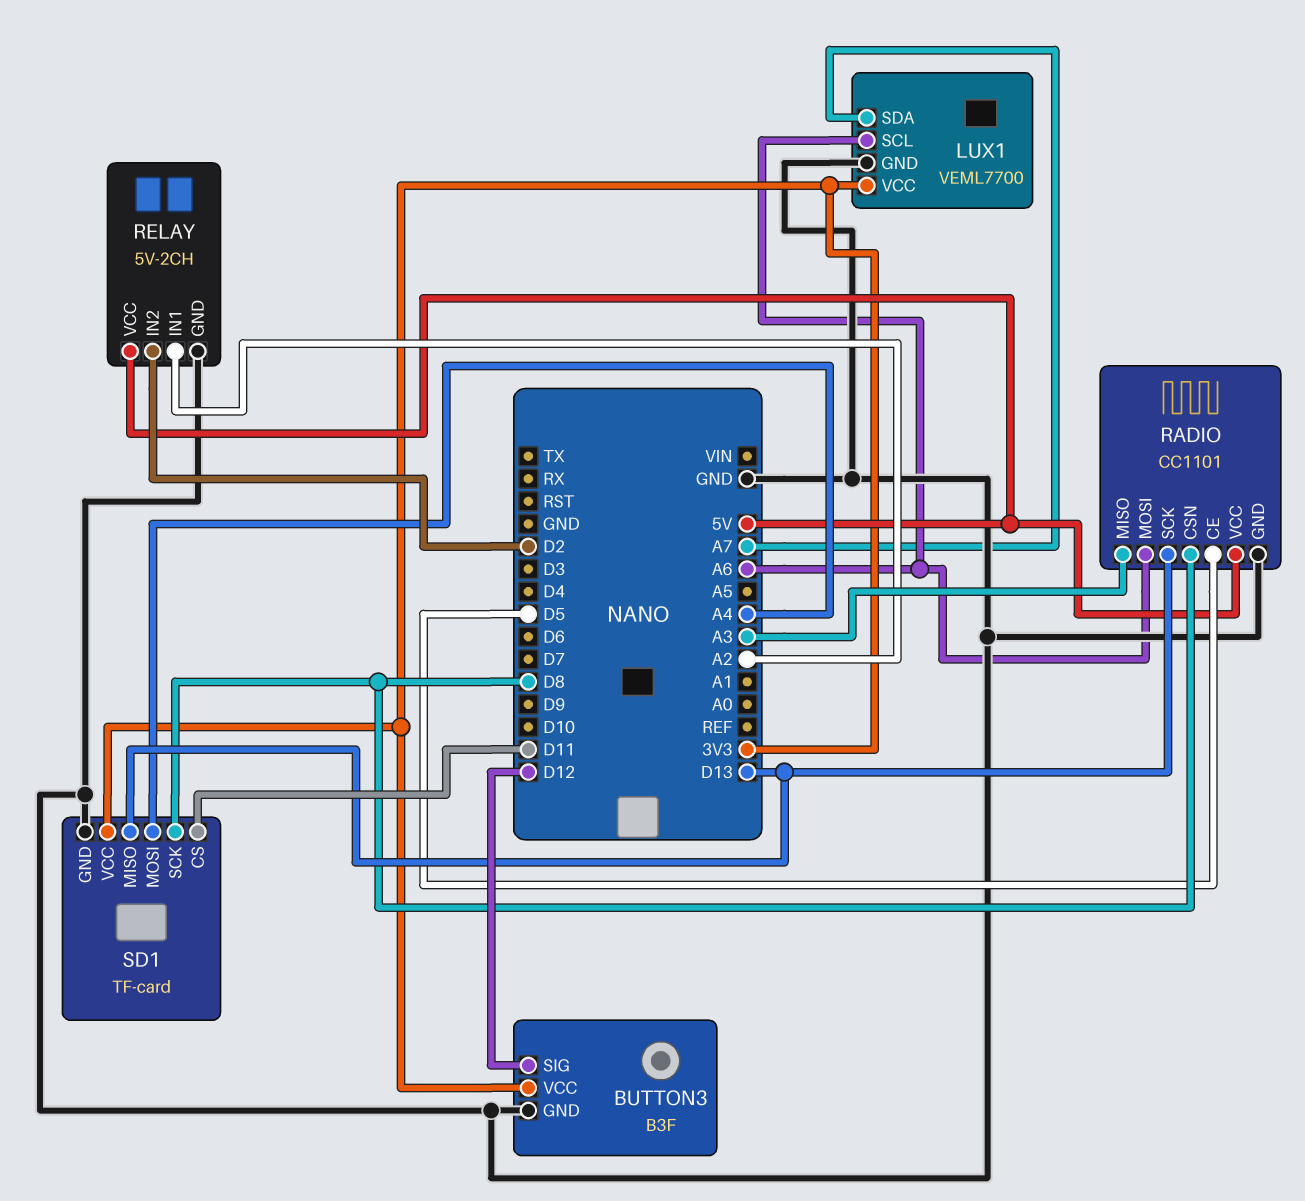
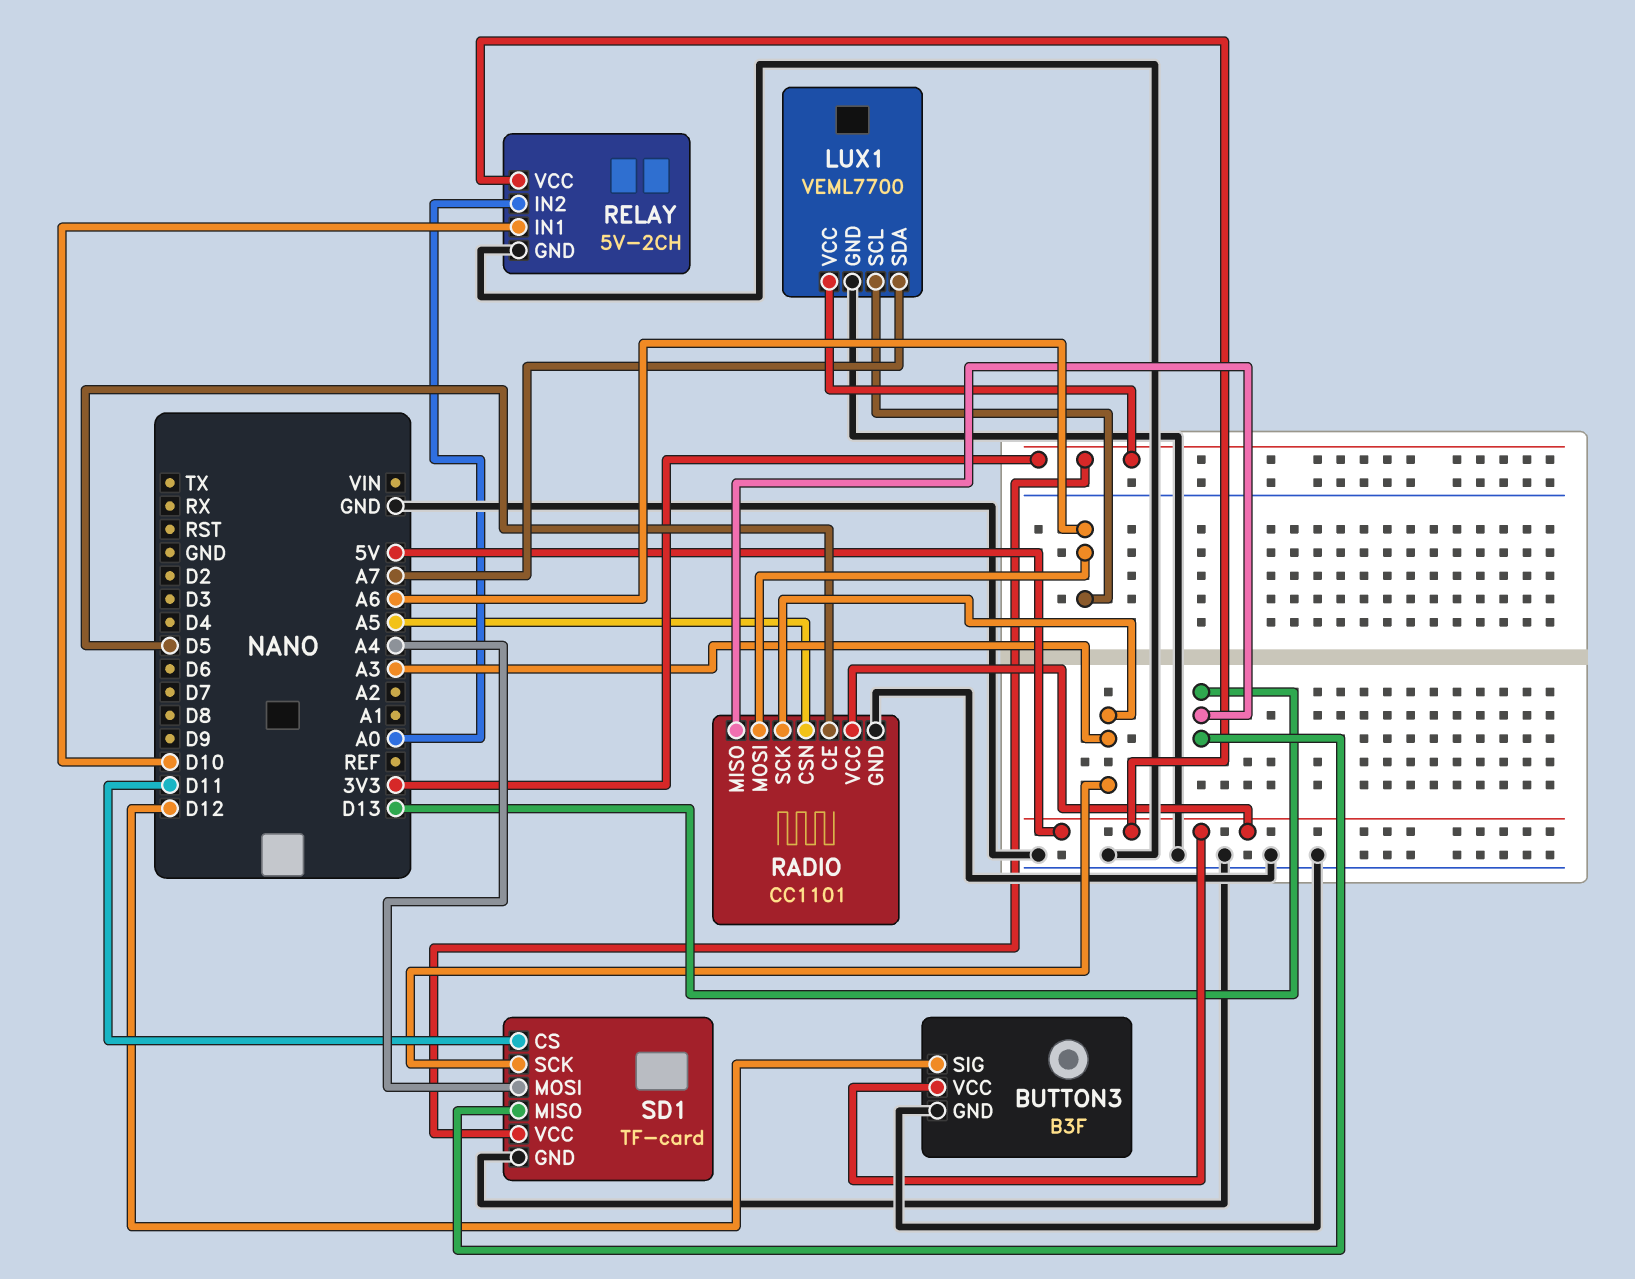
BUTTON3 pin VCC: 3V3 -> 5V
RADIO pin CSN: D8 -> A5
RADIO pin MISO: A3 -> D13
RADIO pin SCK: D13 -> A3
RELAY pin IN1: A2 -> D10
RELAY pin IN2: D2 -> A0
SD1 pin SCK: D8 -> A3

